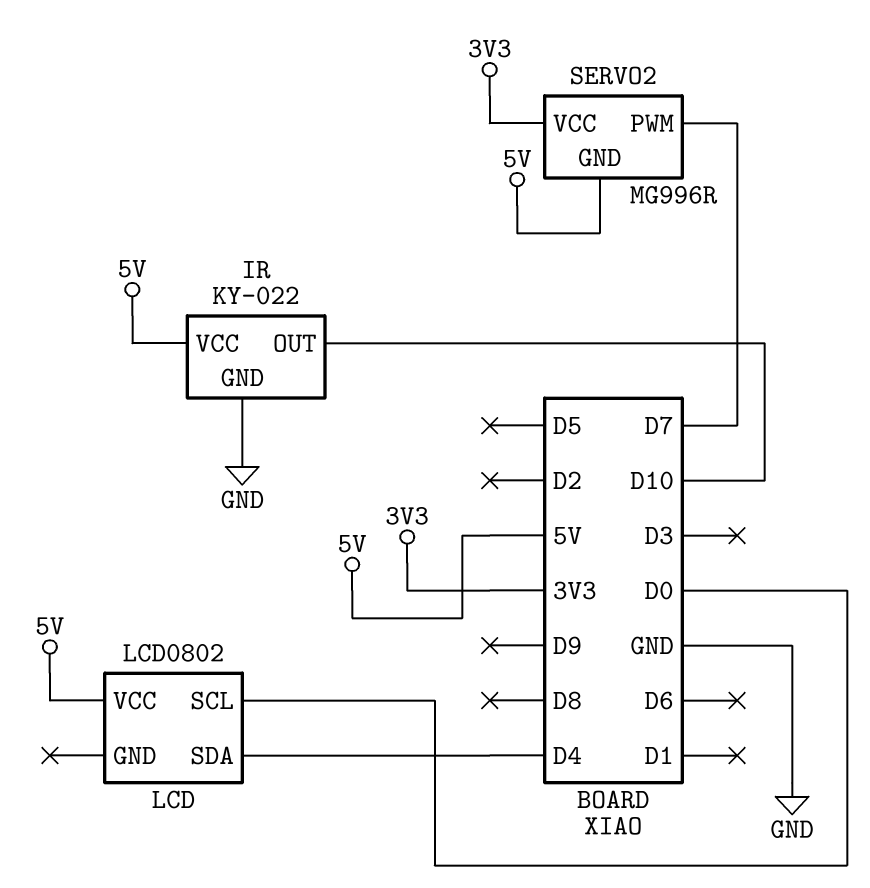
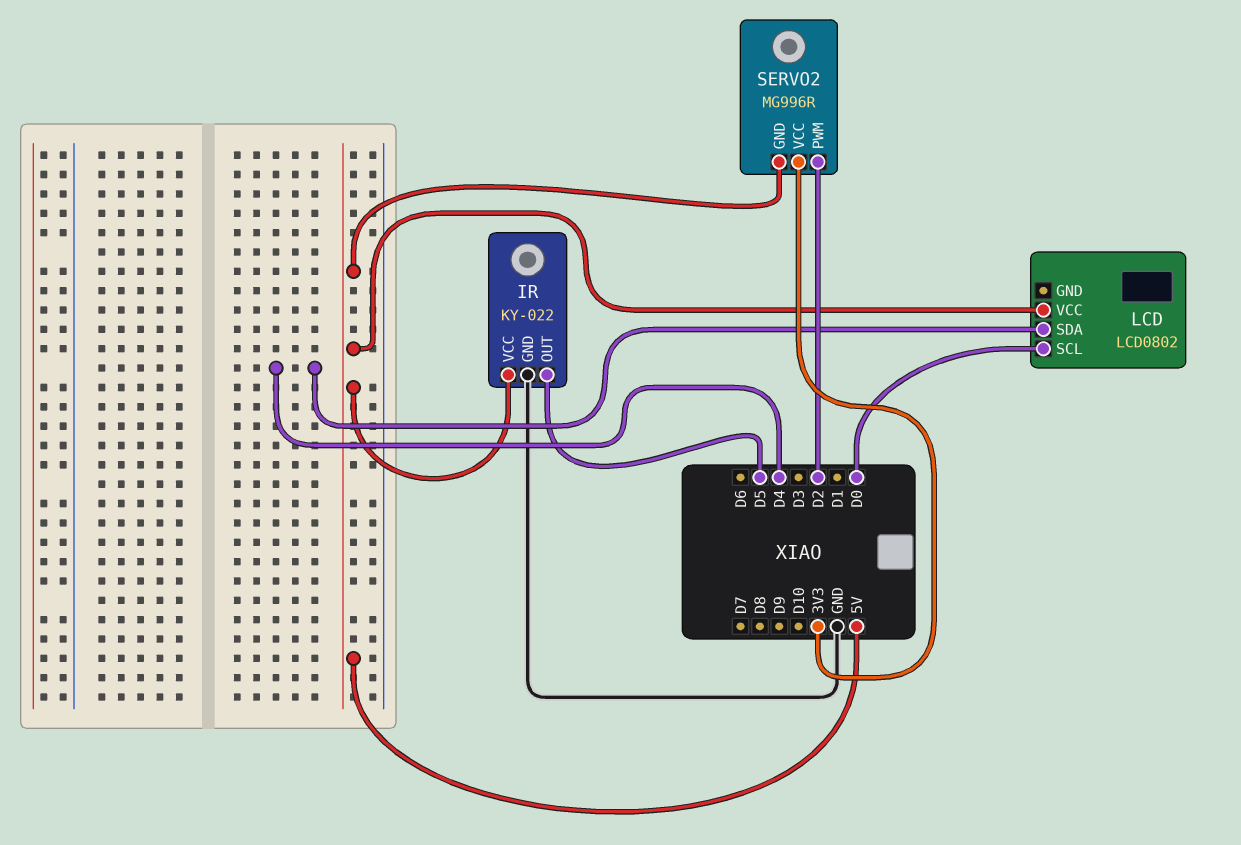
IR pin OUT: D10 -> D5
SERVO2 pin PWM: D7 -> D2

